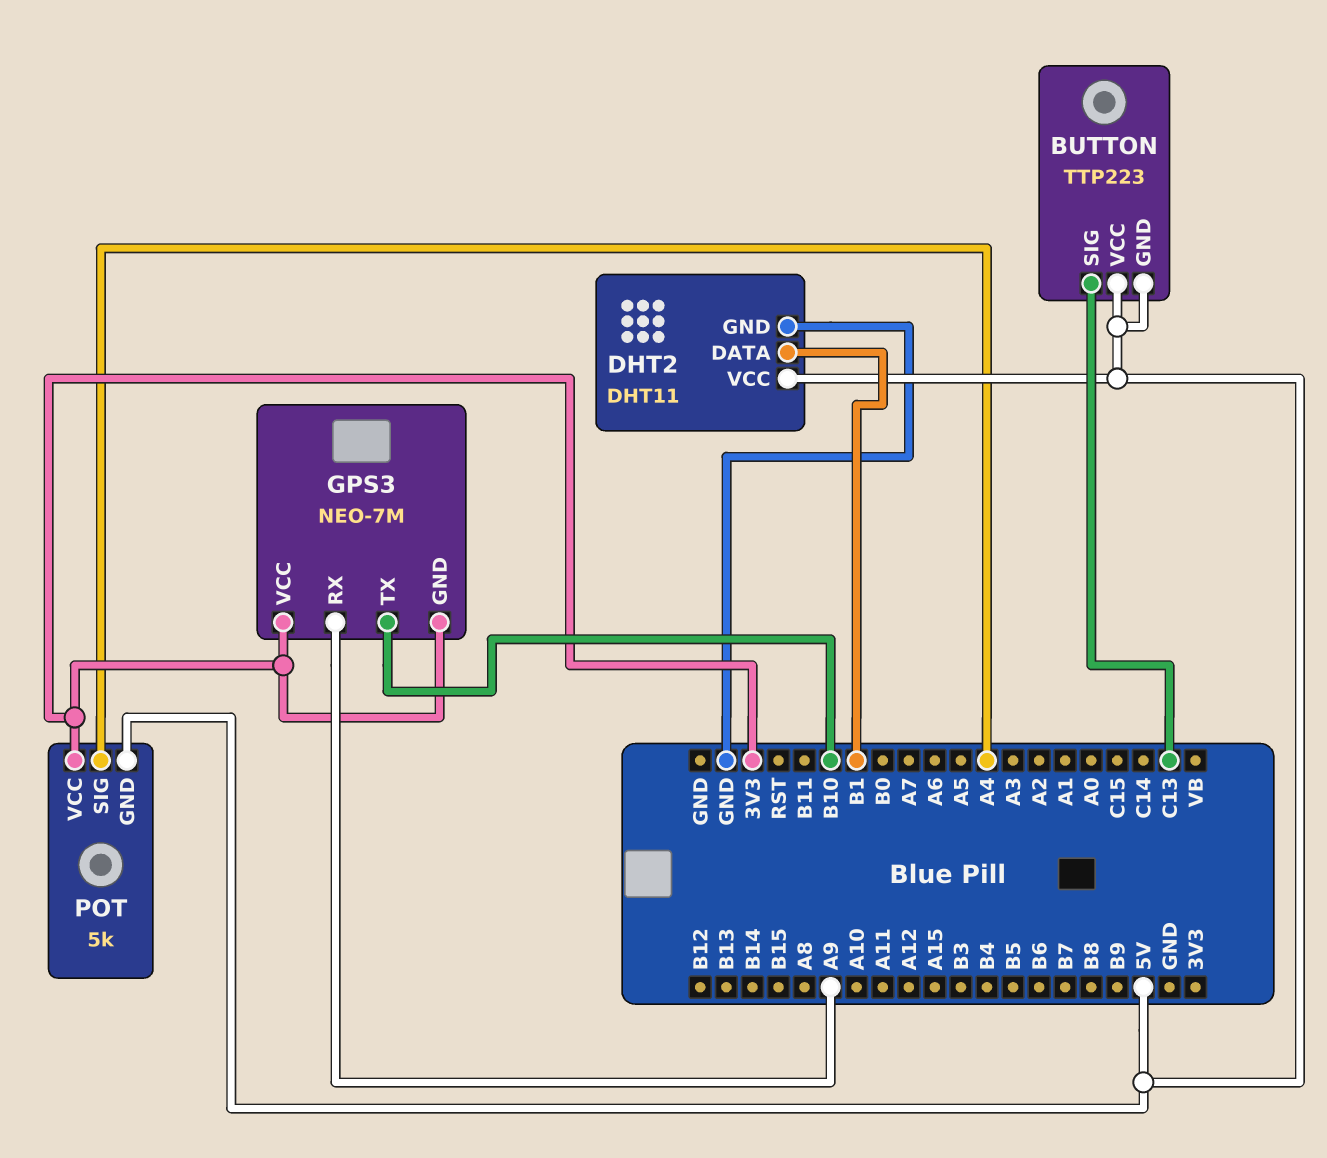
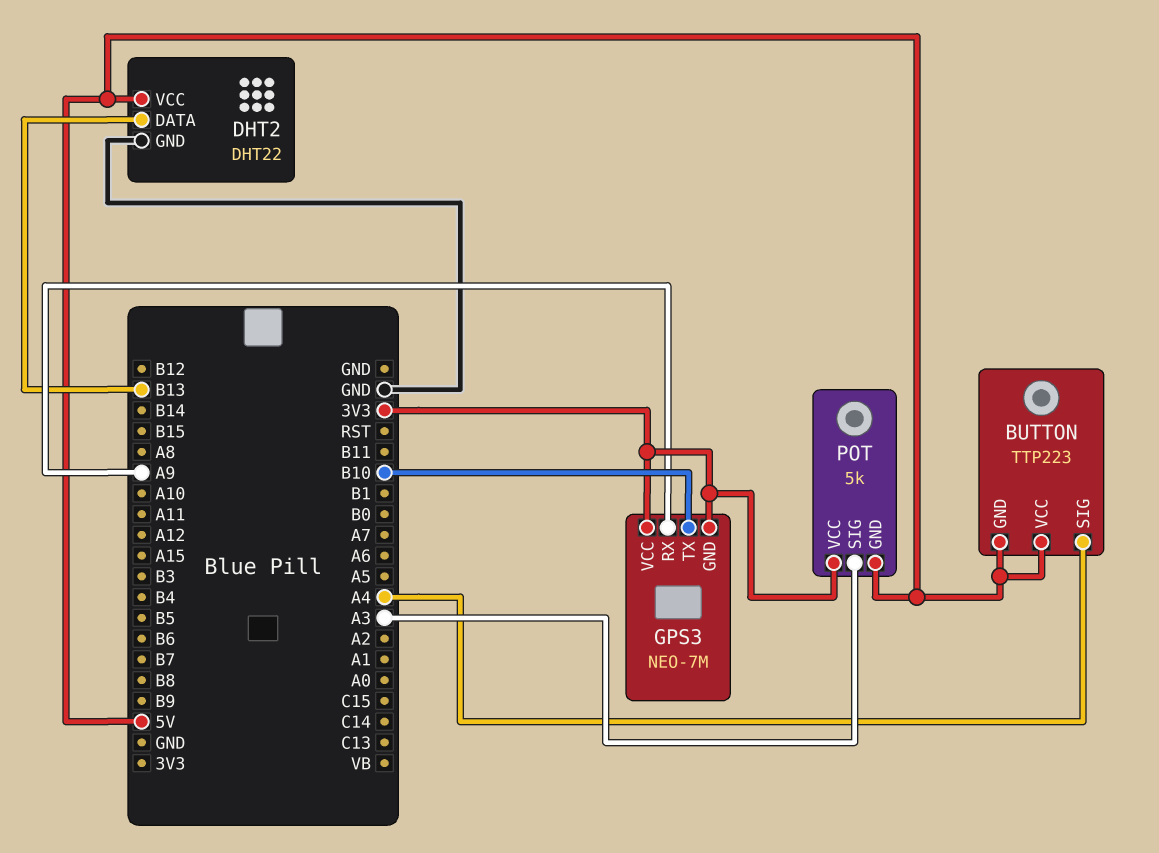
BUTTON pin SIG: C13 -> A4
DHT2: DHT11 -> DHT22
DHT2 pin DATA: B1 -> B13
POT pin SIG: A4 -> A3

